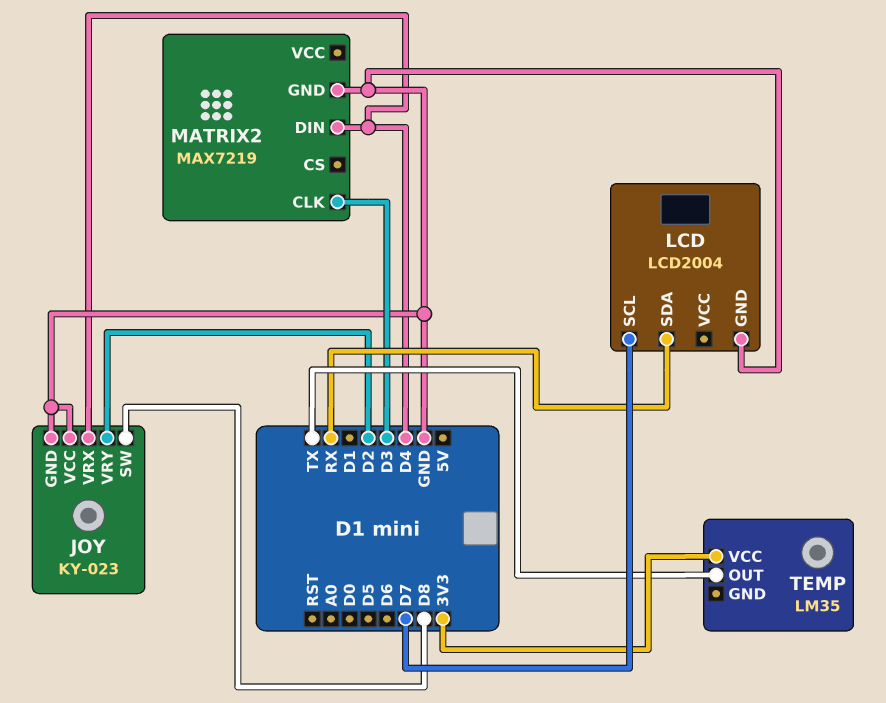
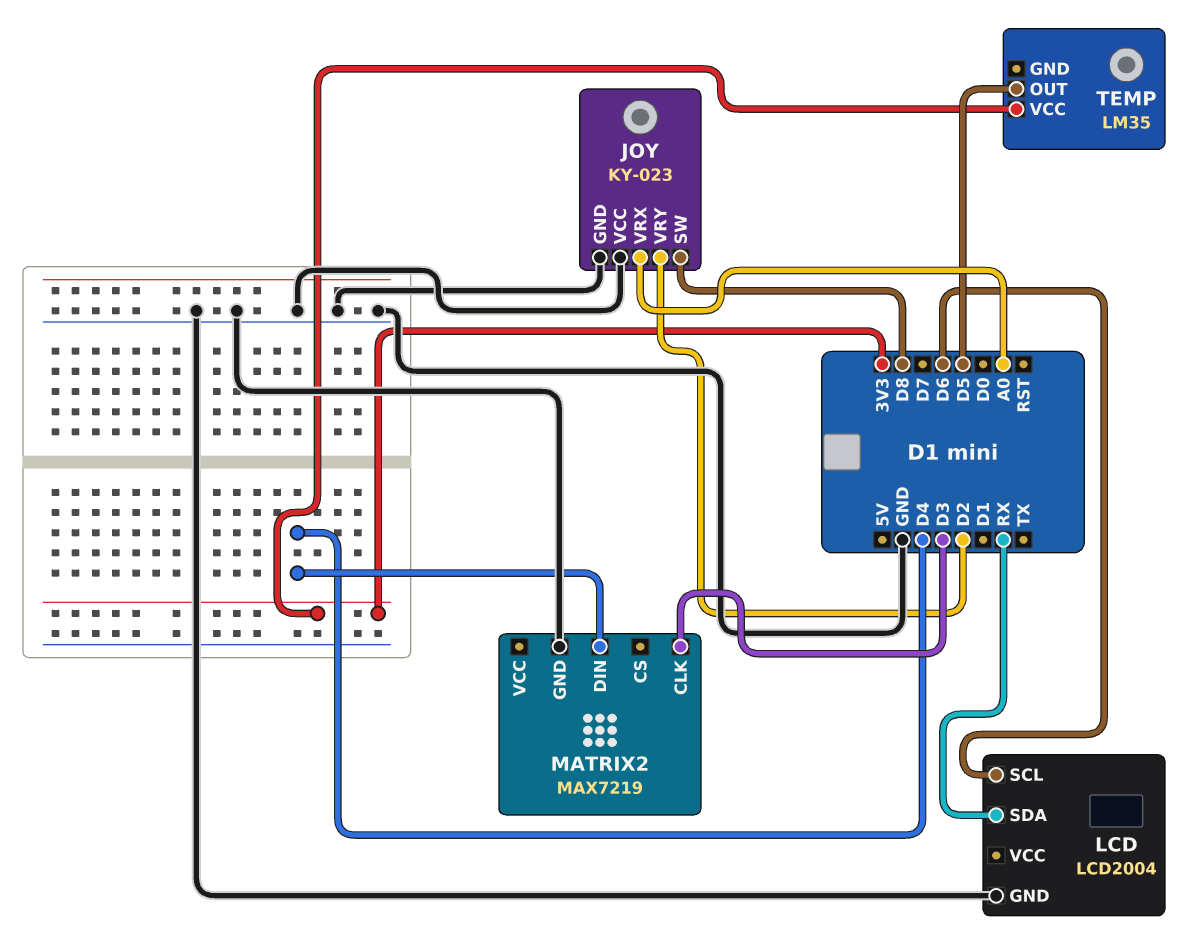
JOY pin VRX: D4 -> A0
LCD pin SCL: D7 -> D6
TEMP pin OUT: TX -> D5

